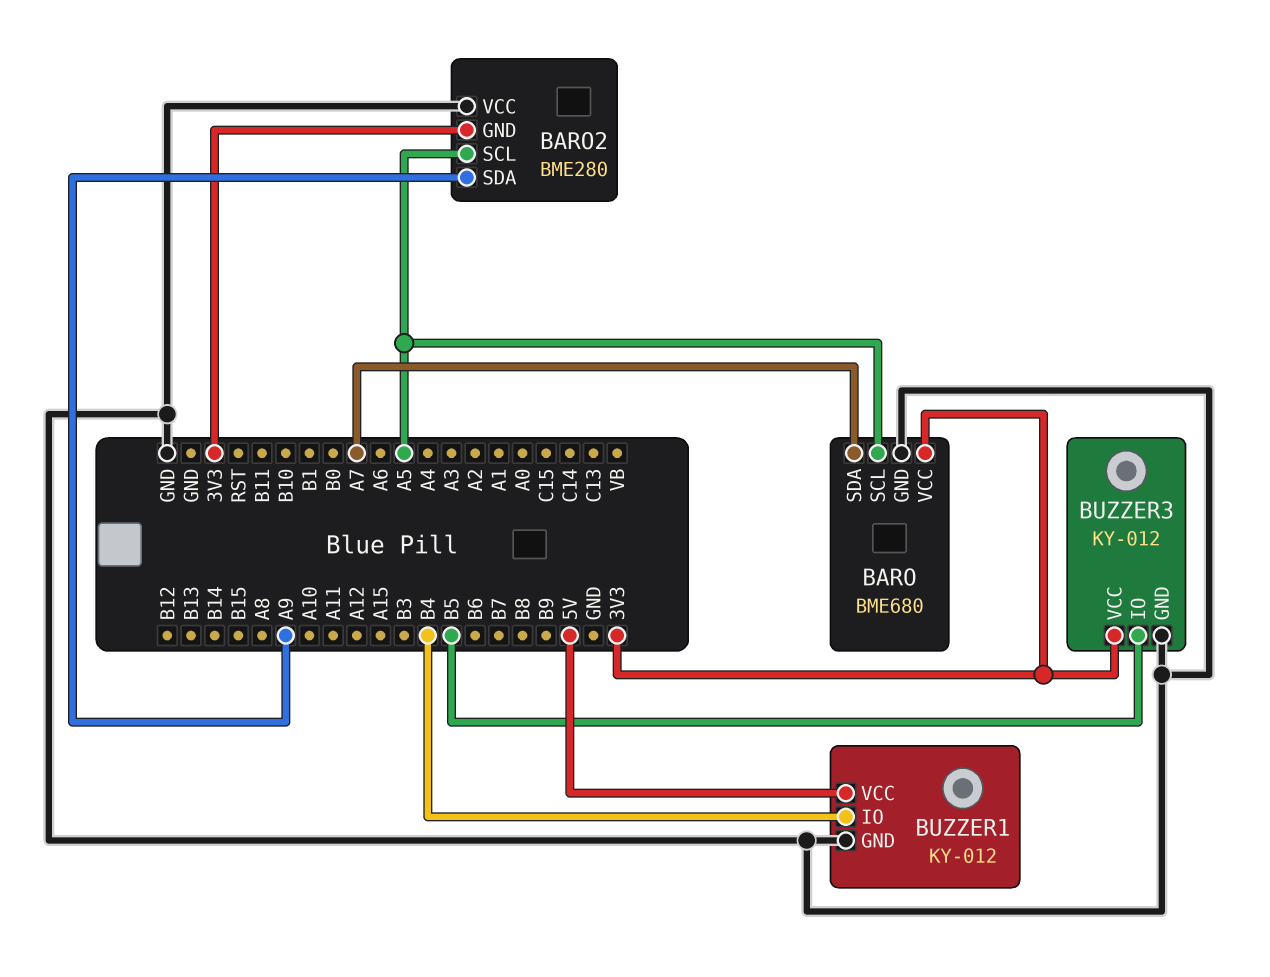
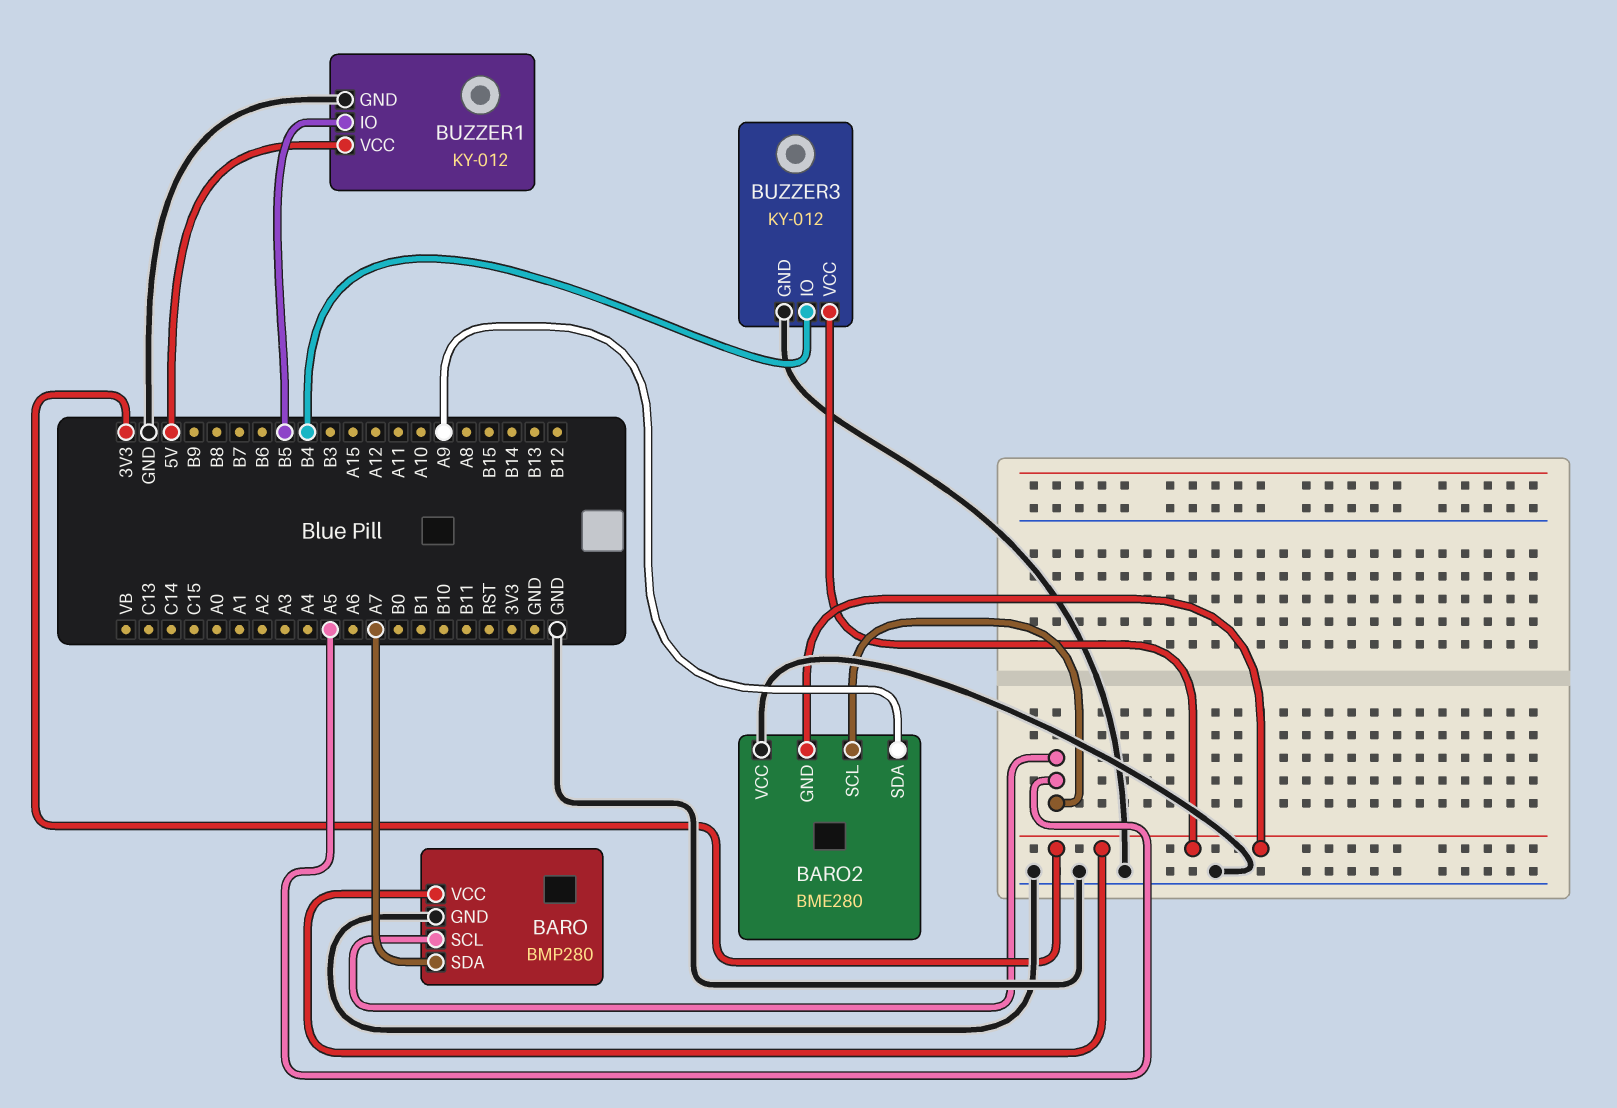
BARO: BME680 -> BMP280
BUZZER1 pin IO: B4 -> B5
BUZZER3 pin IO: B5 -> B4

